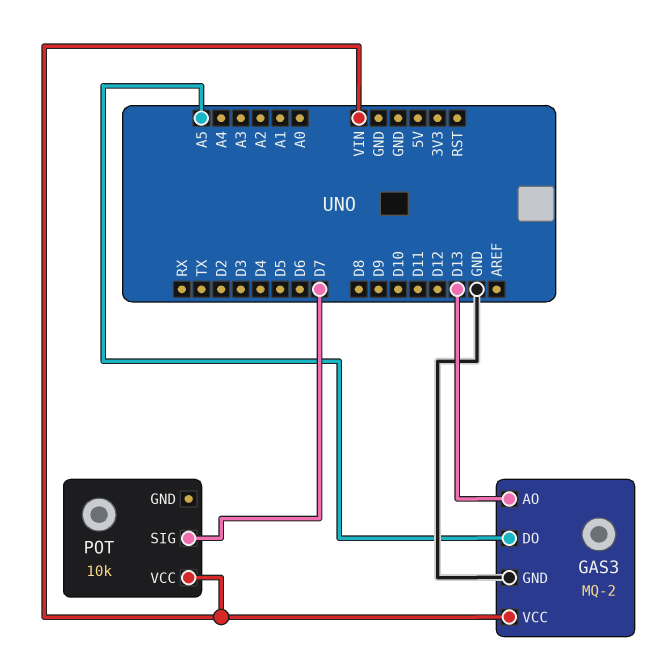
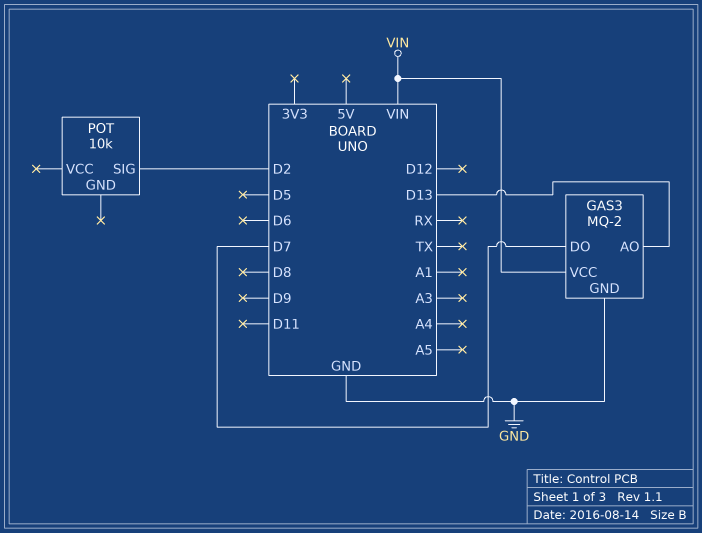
GAS3 pin DO: A5 -> D7
POT pin SIG: D7 -> D2
POT pin VCC: VIN -> none

